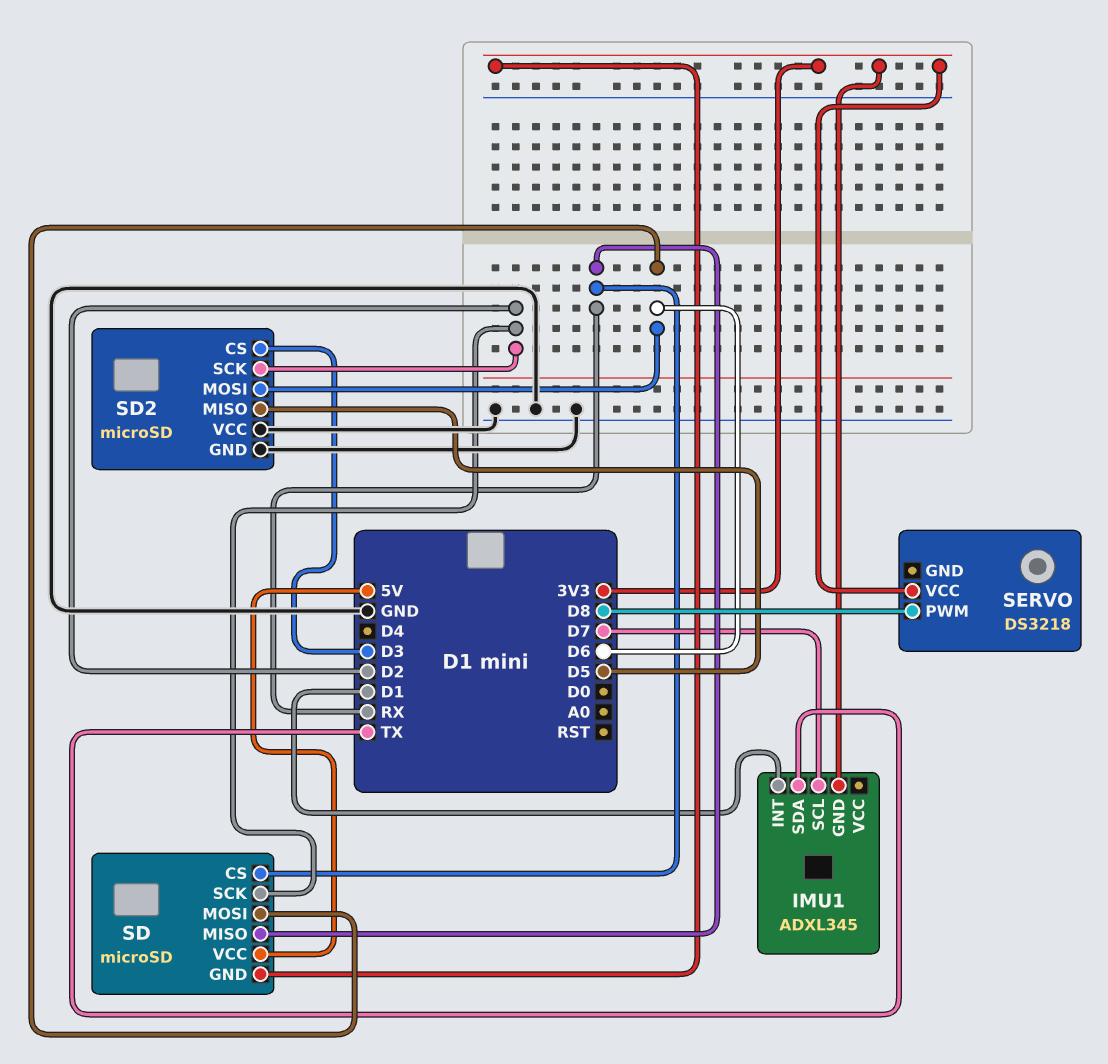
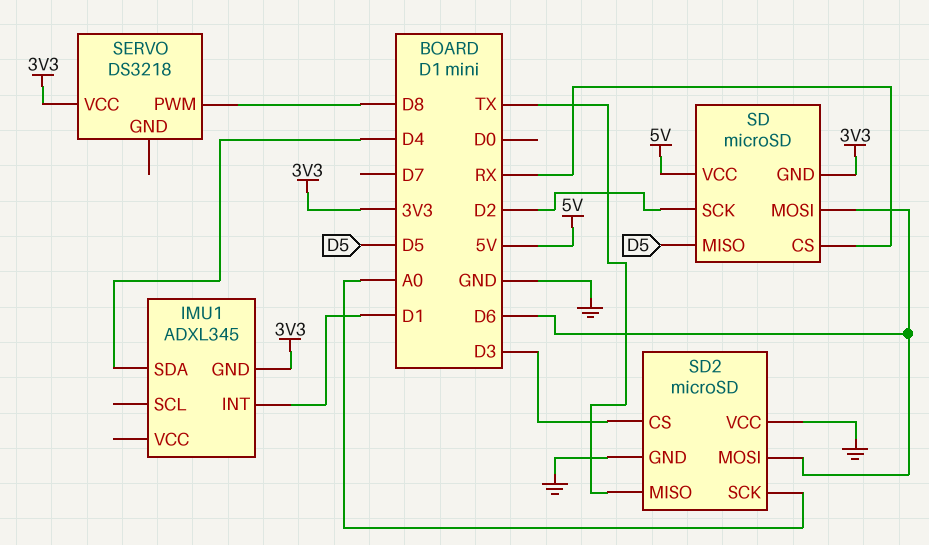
IMU1 pin SCL: D7 -> none
IMU1 pin SDA: TX -> D4
SD pin MISO: RX -> D5
SD2 pin MISO: D5 -> TX
SD2 pin SCK: D2 -> A0

